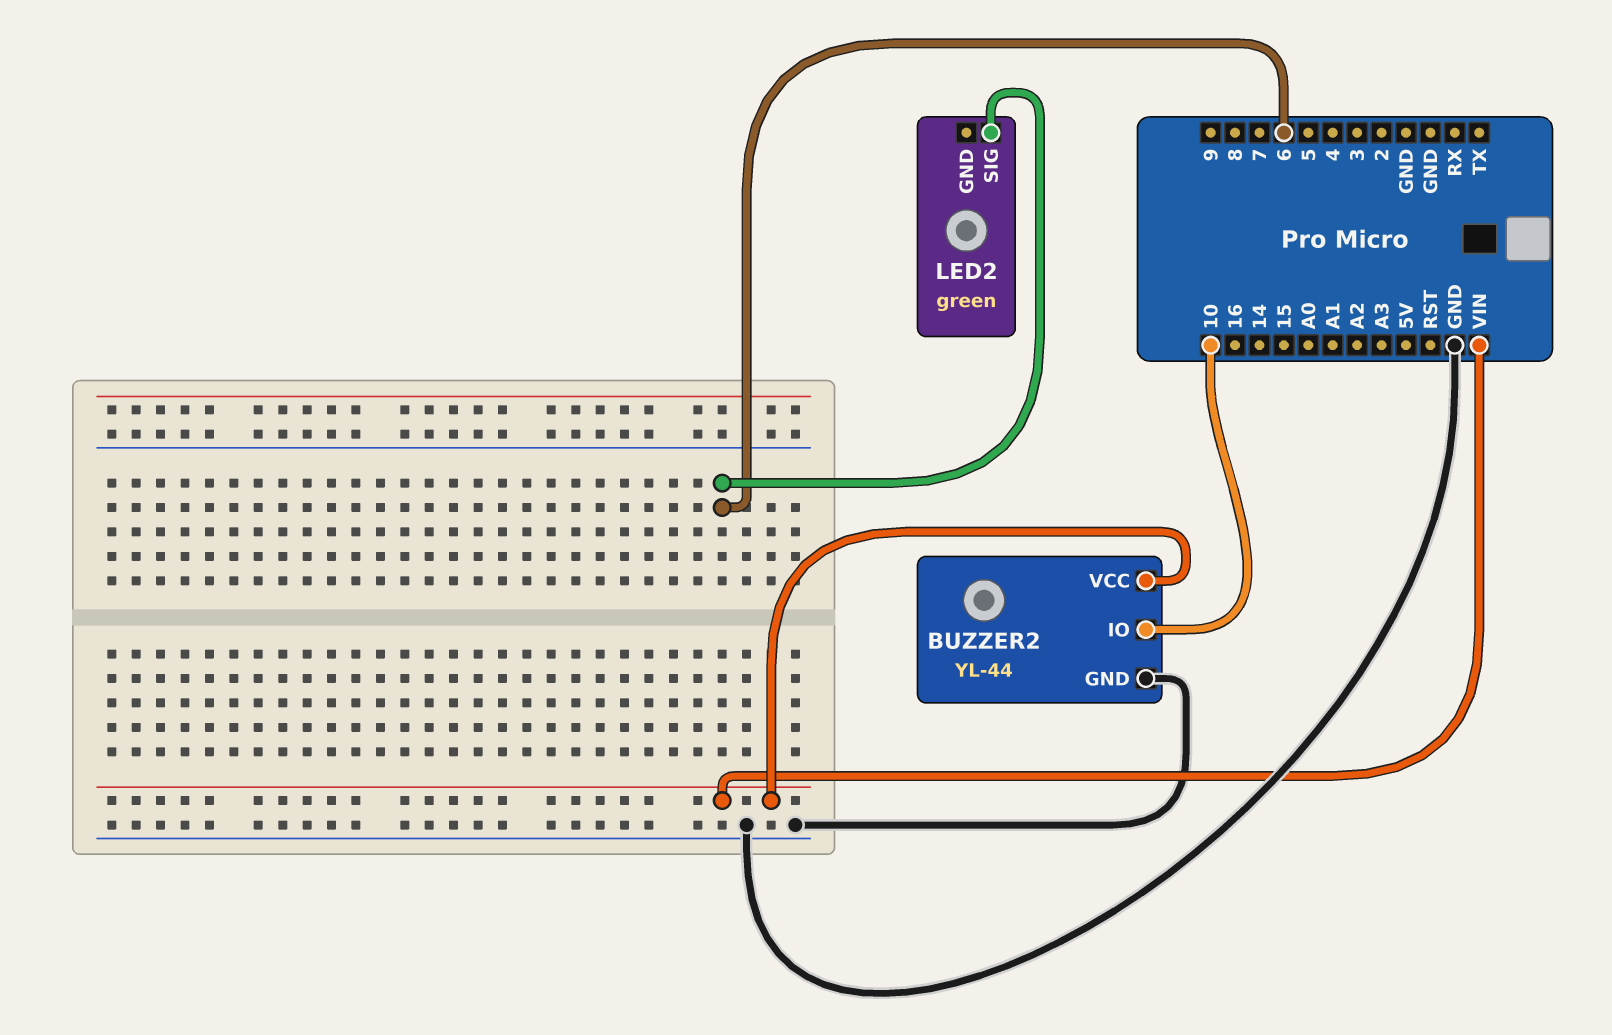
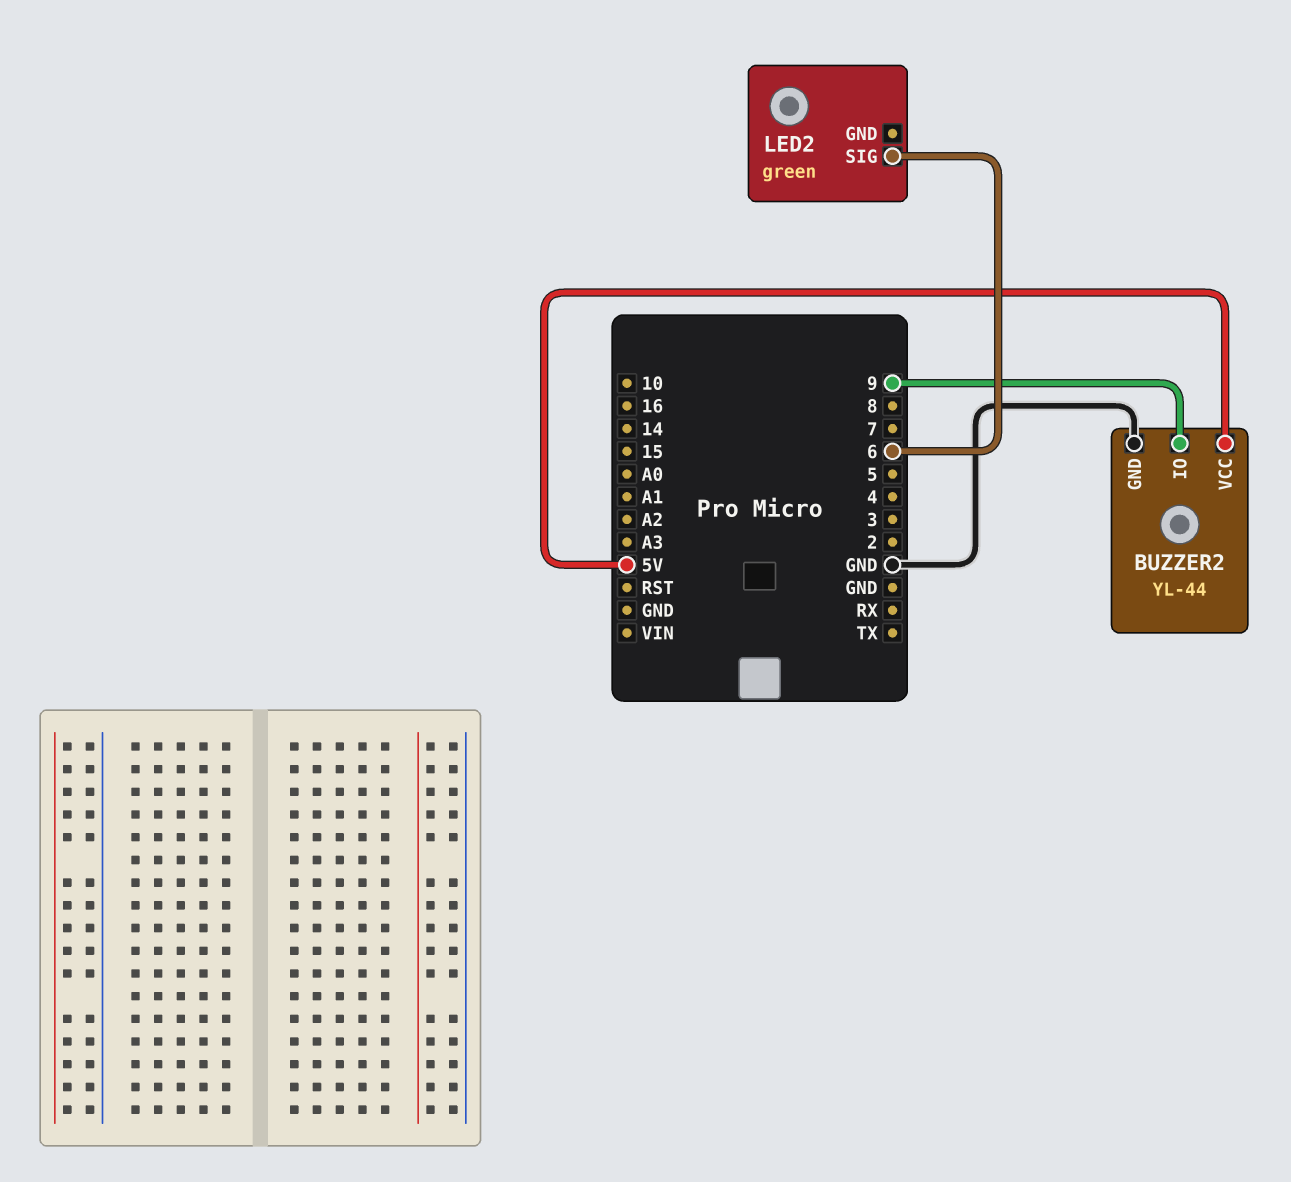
BUZZER2 pin IO: 10 -> 9
BUZZER2 pin VCC: VIN -> 5V

